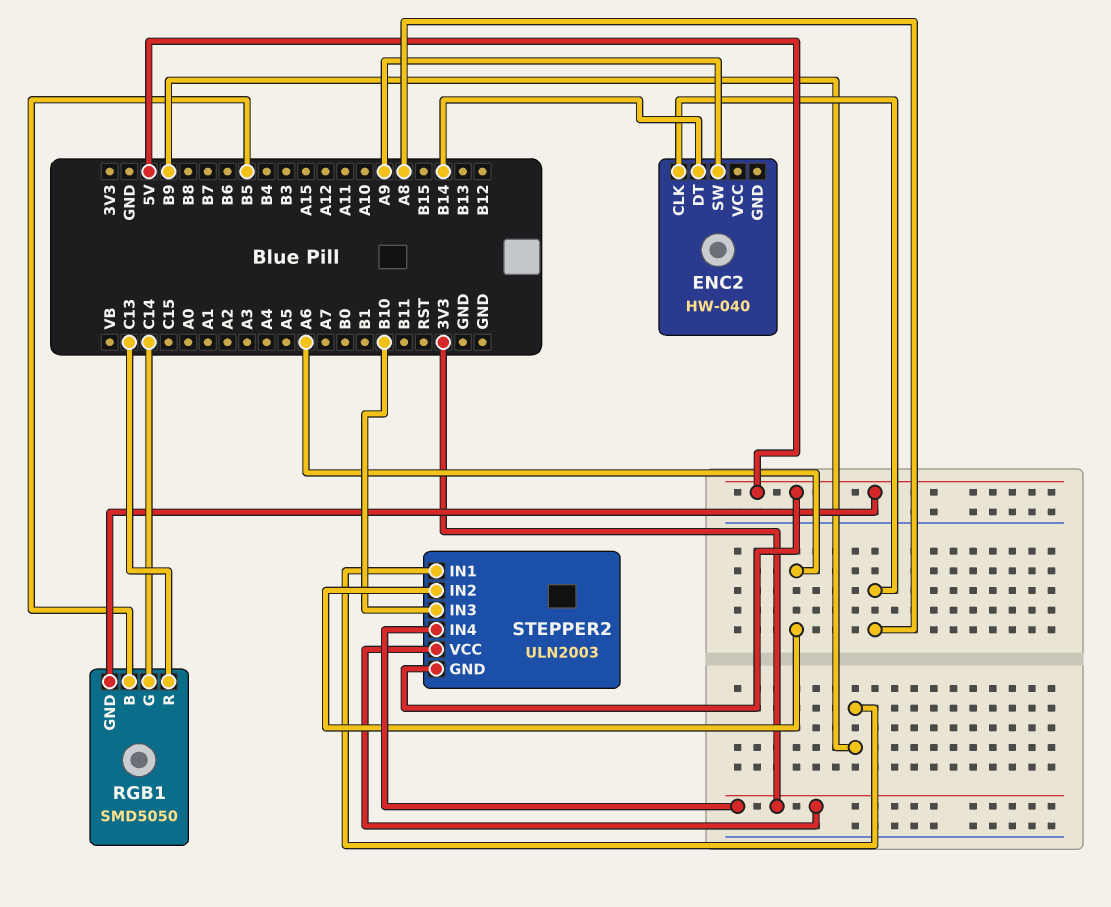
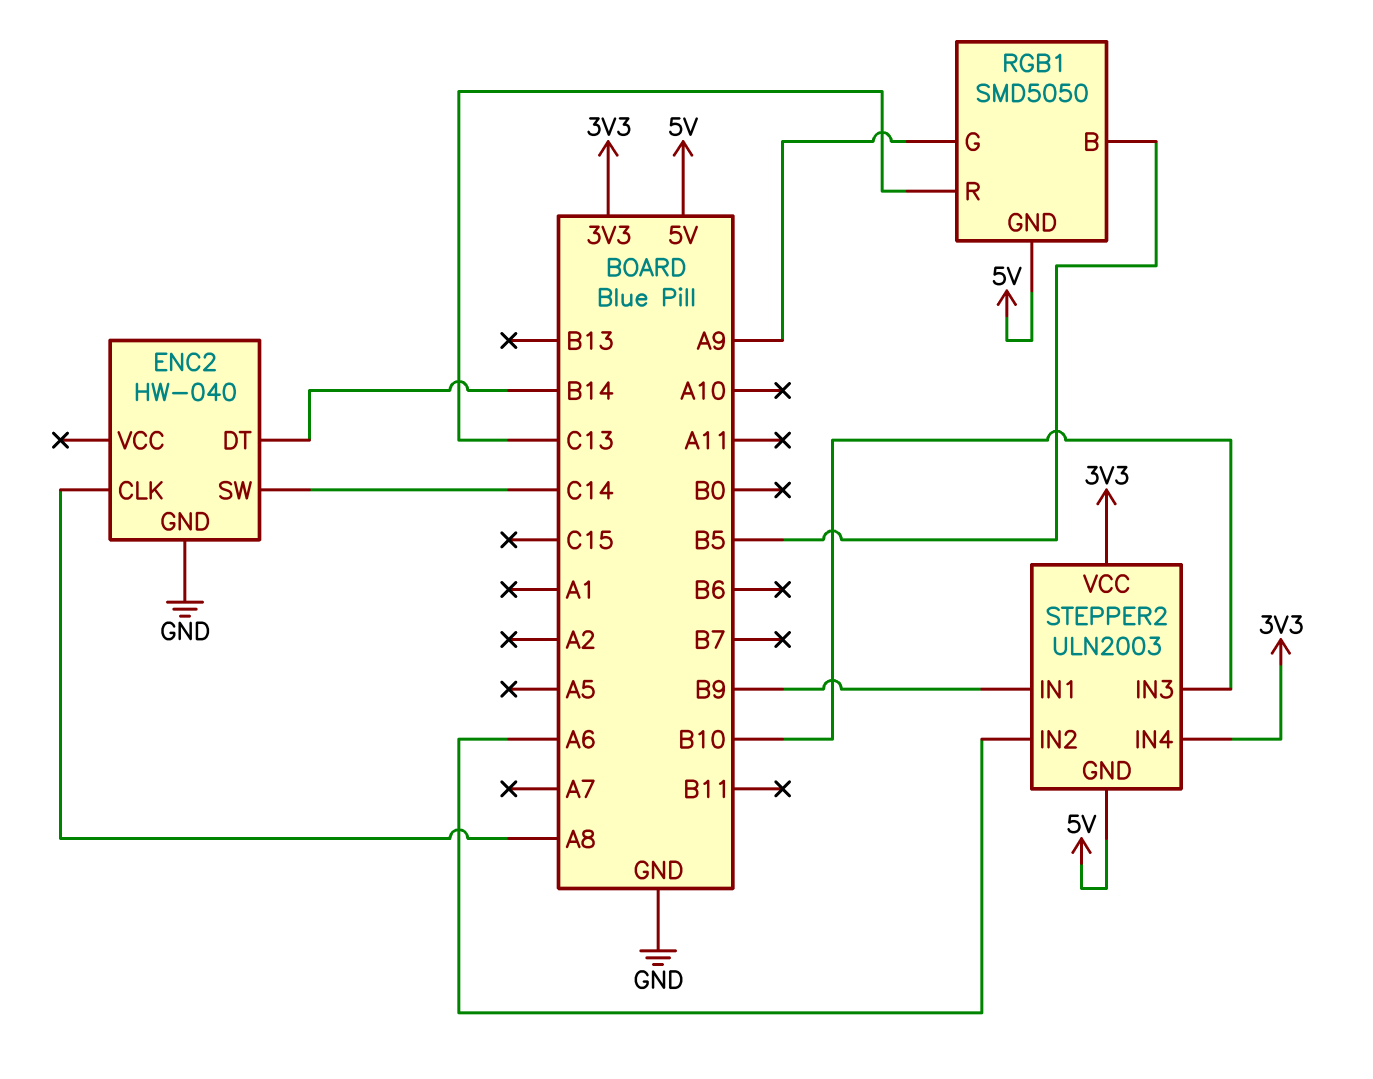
ENC2 pin GND: none -> GND
ENC2 pin SW: A9 -> C14
RGB1 pin G: C14 -> A9

